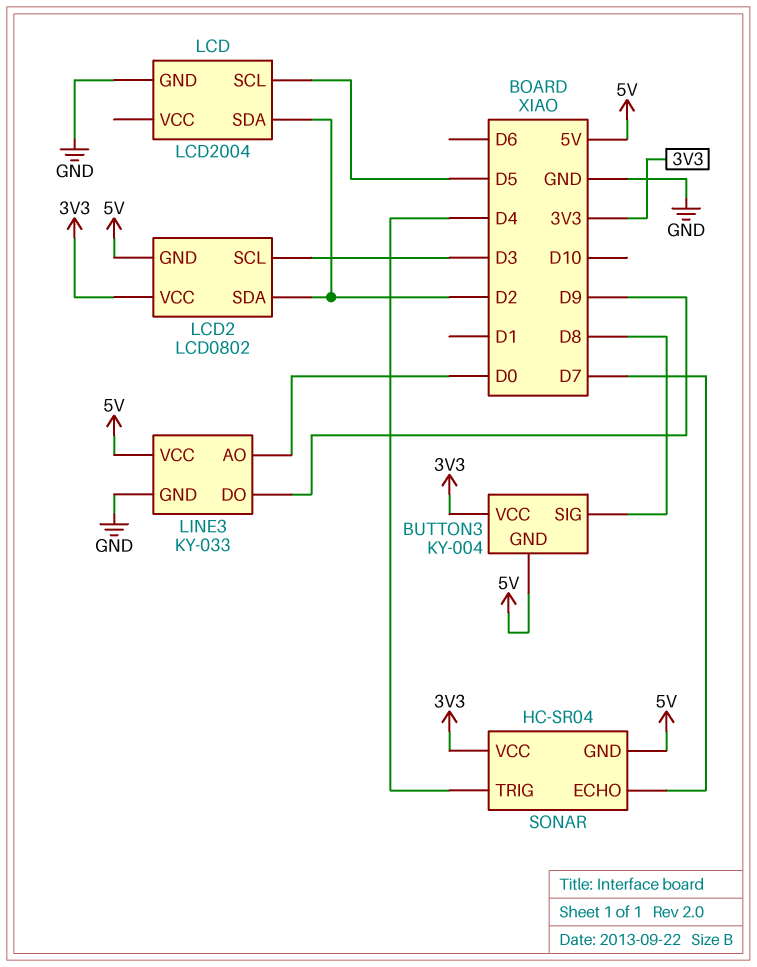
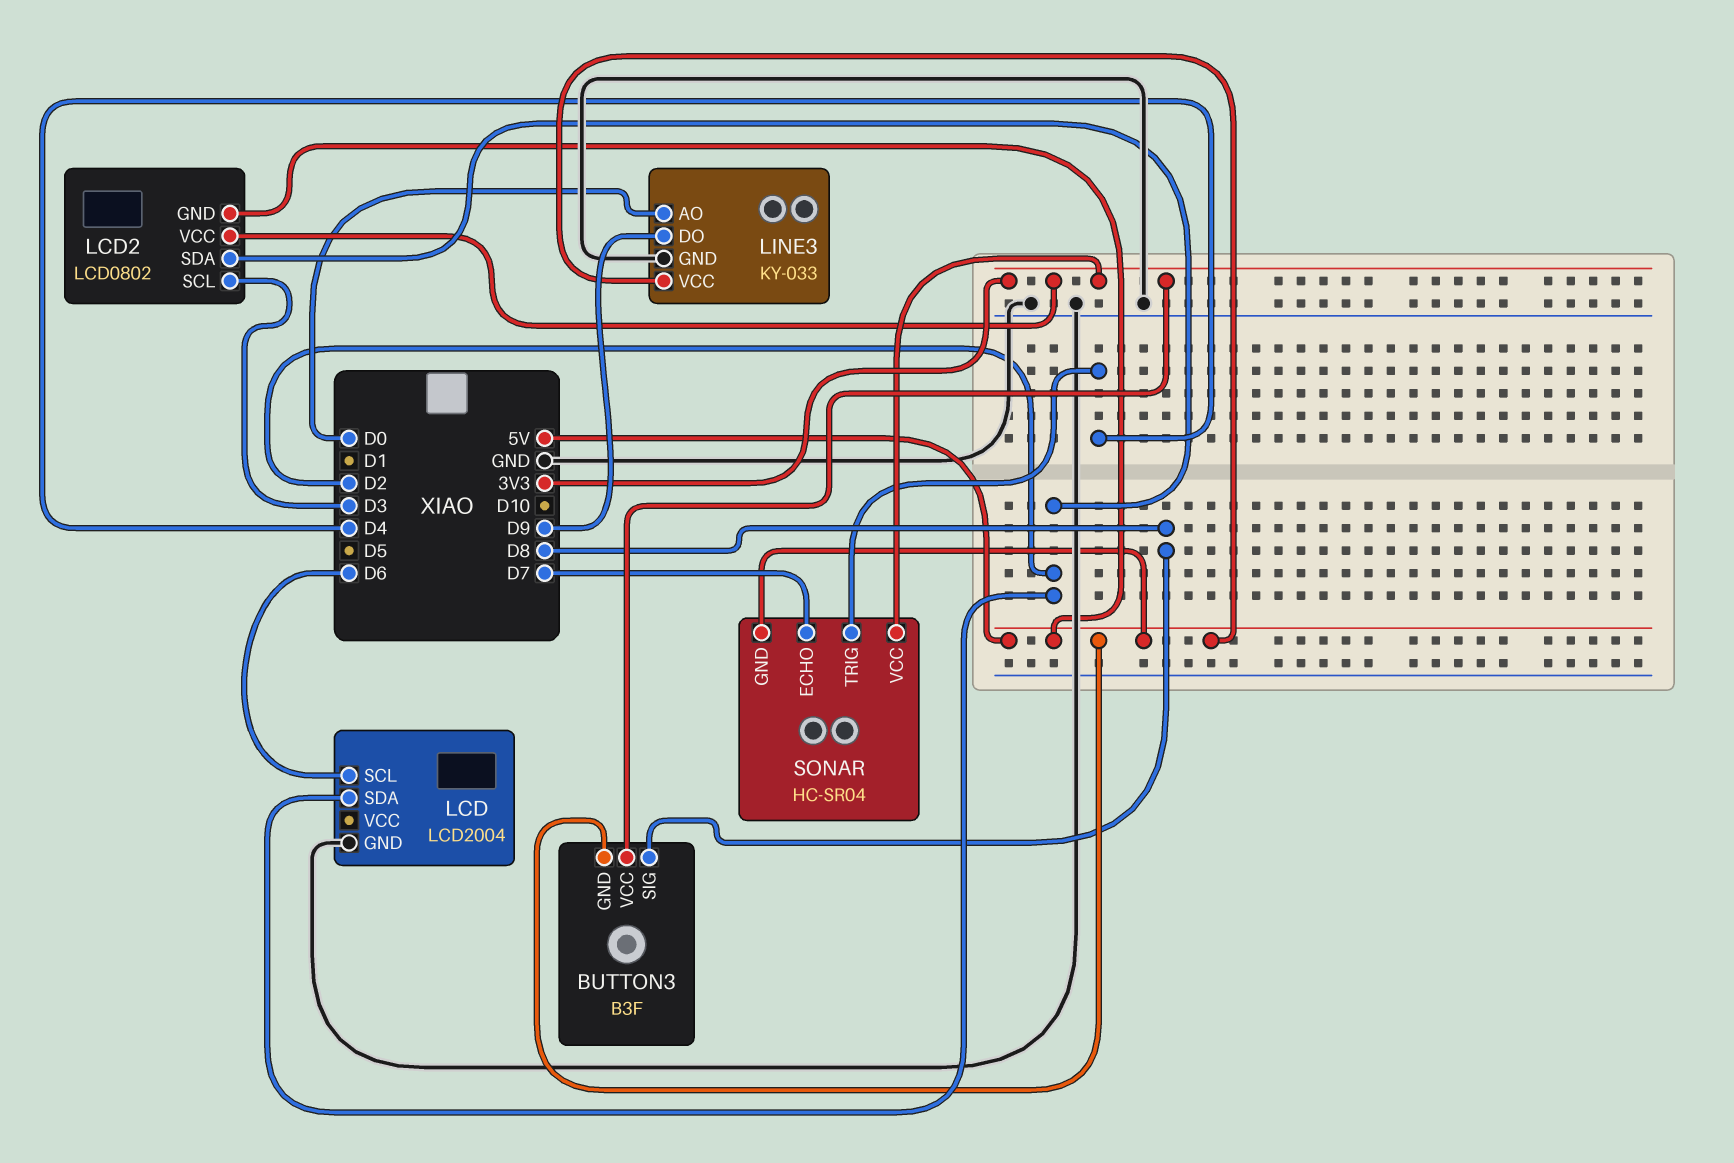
BUTTON3: KY-004 -> B3F
LCD pin SCL: D5 -> D6

